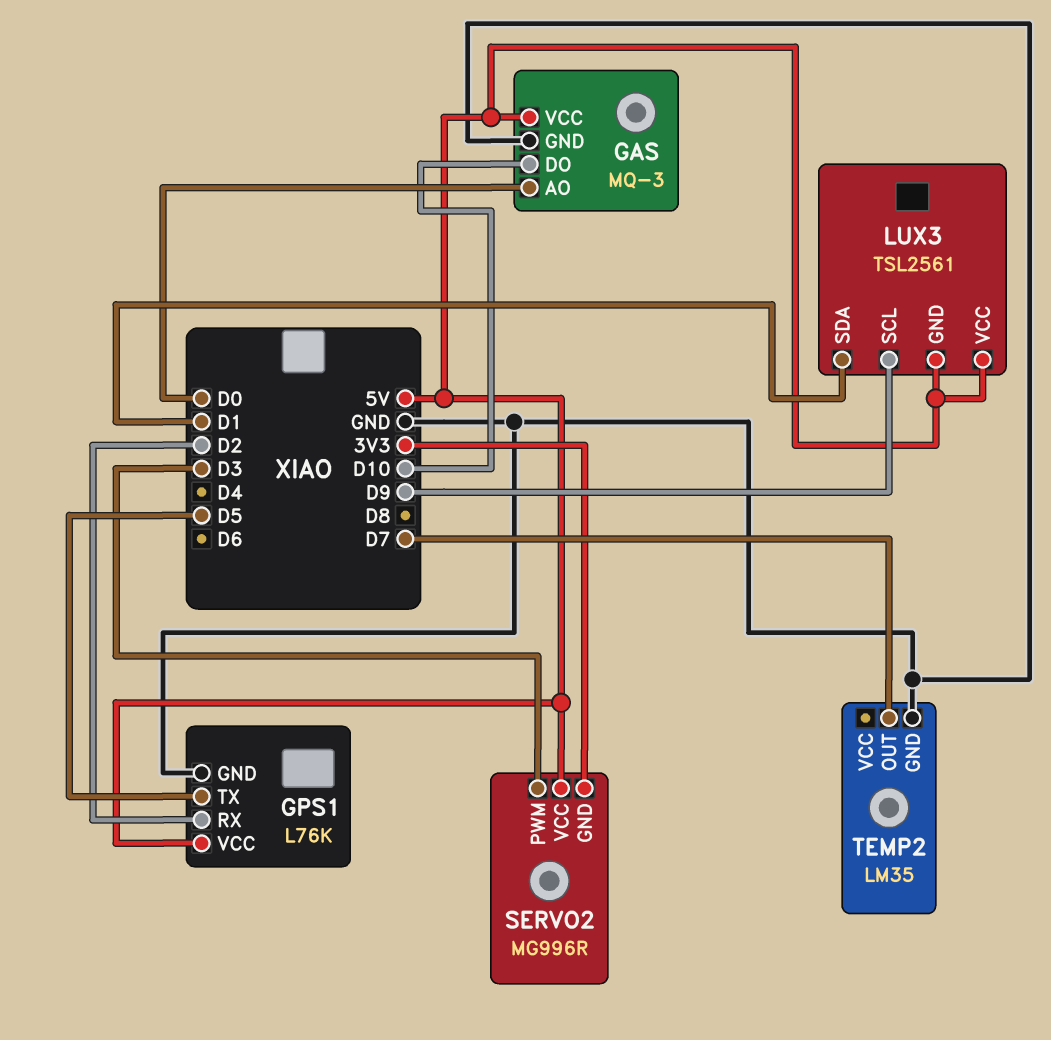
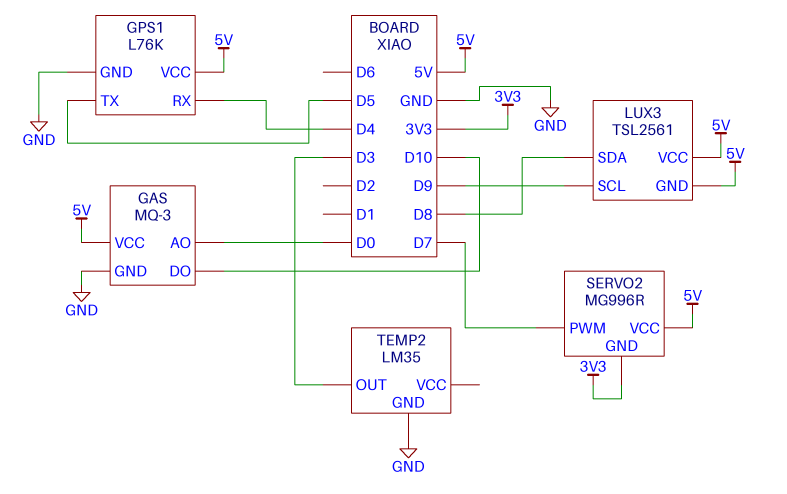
GPS1 pin RX: D2 -> D4
LUX3 pin SDA: D1 -> D8
SERVO2 pin PWM: D3 -> D7
TEMP2 pin OUT: D7 -> D3

